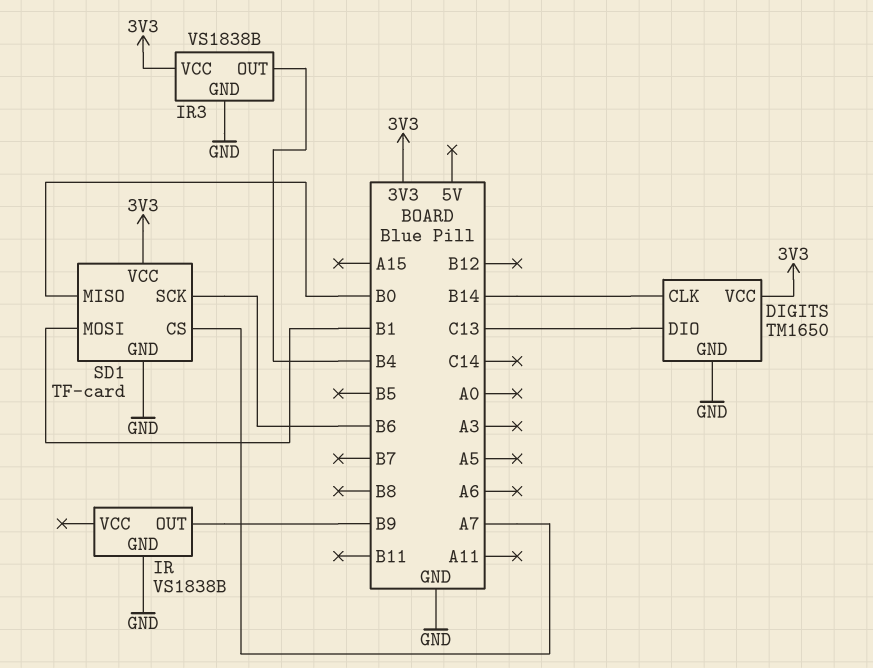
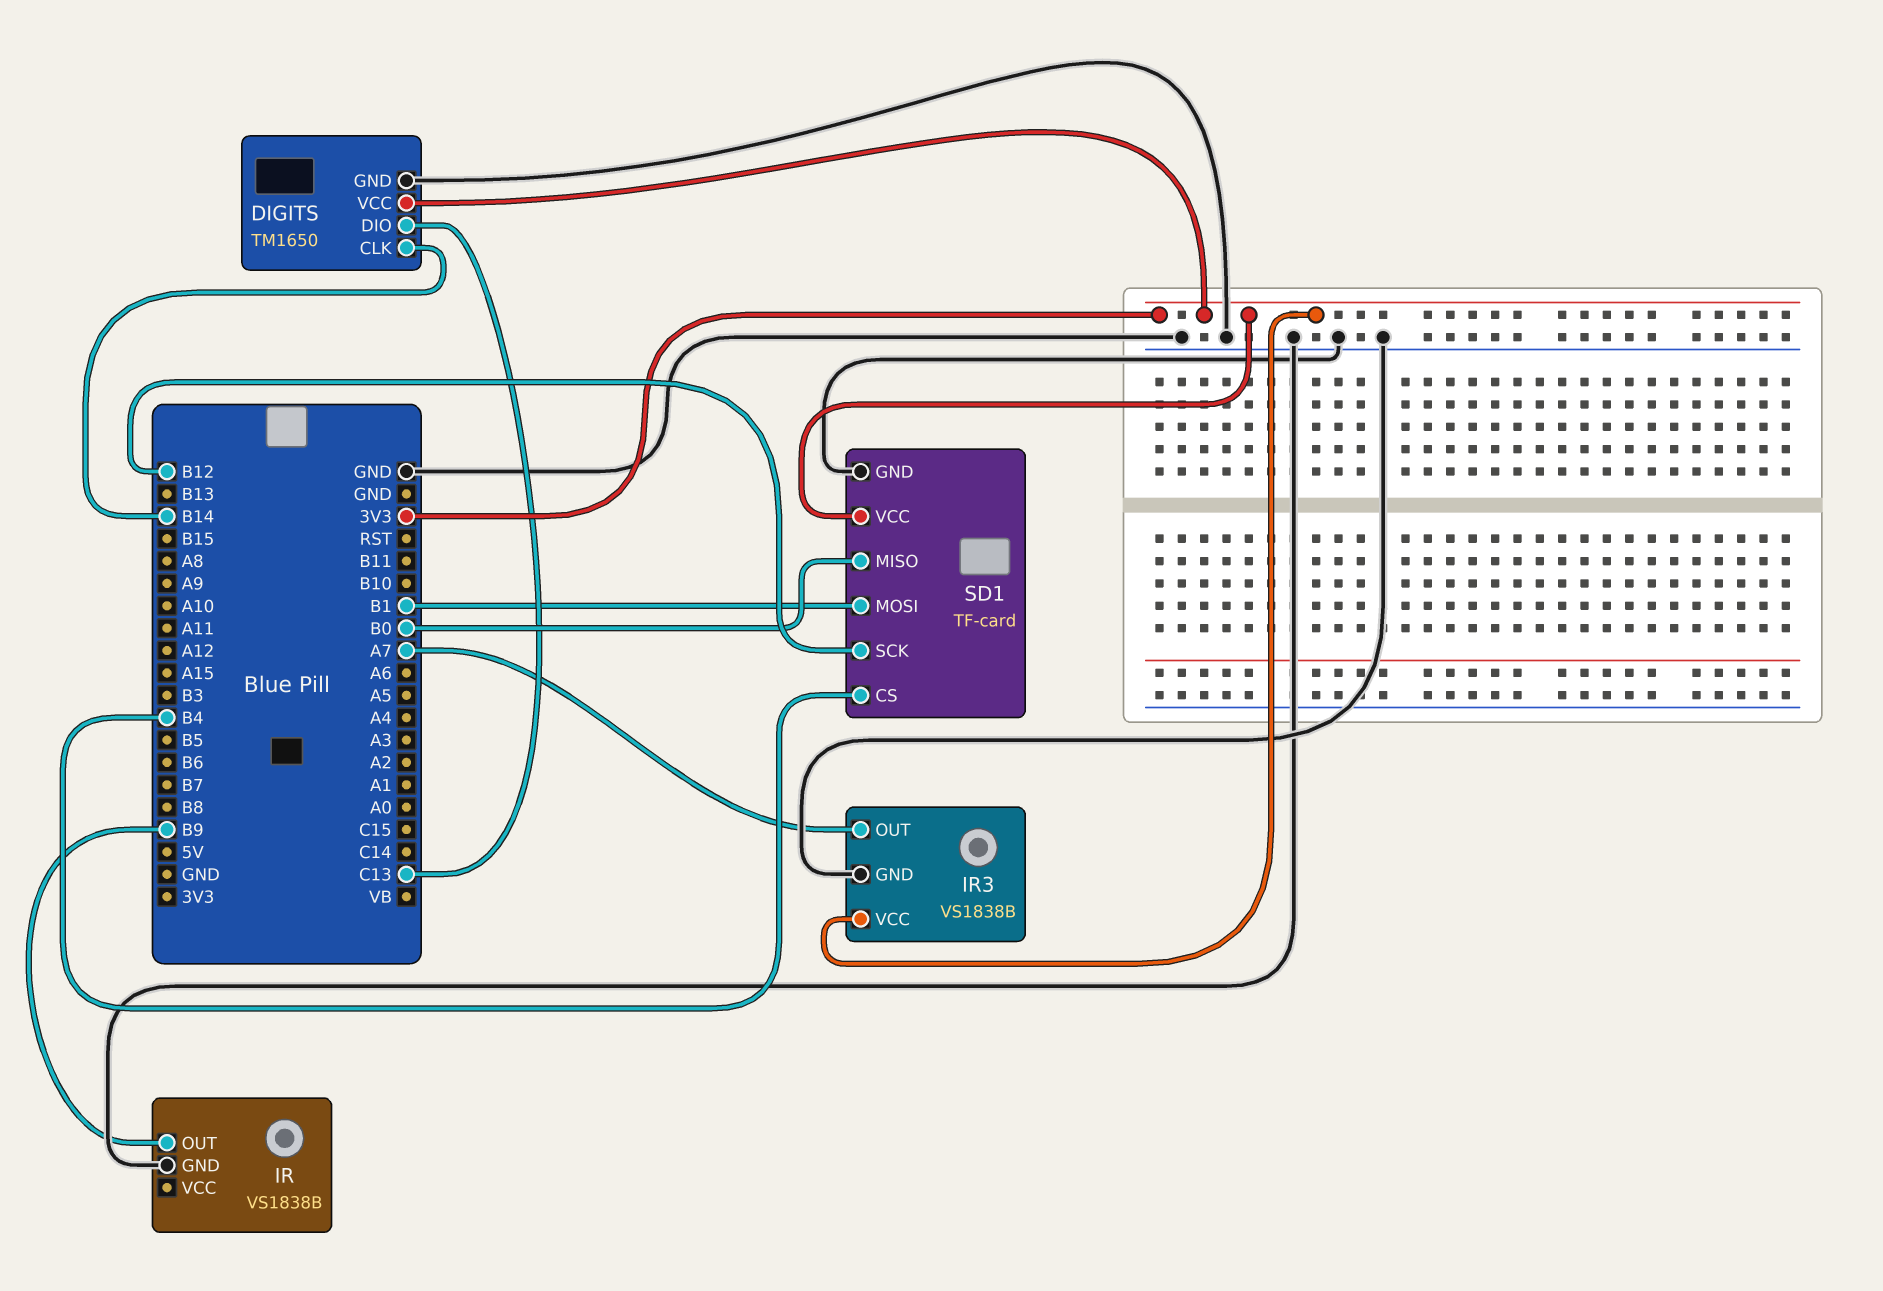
IR3 pin OUT: B4 -> A7
SD1 pin CS: A7 -> B4
SD1 pin SCK: B6 -> B12

